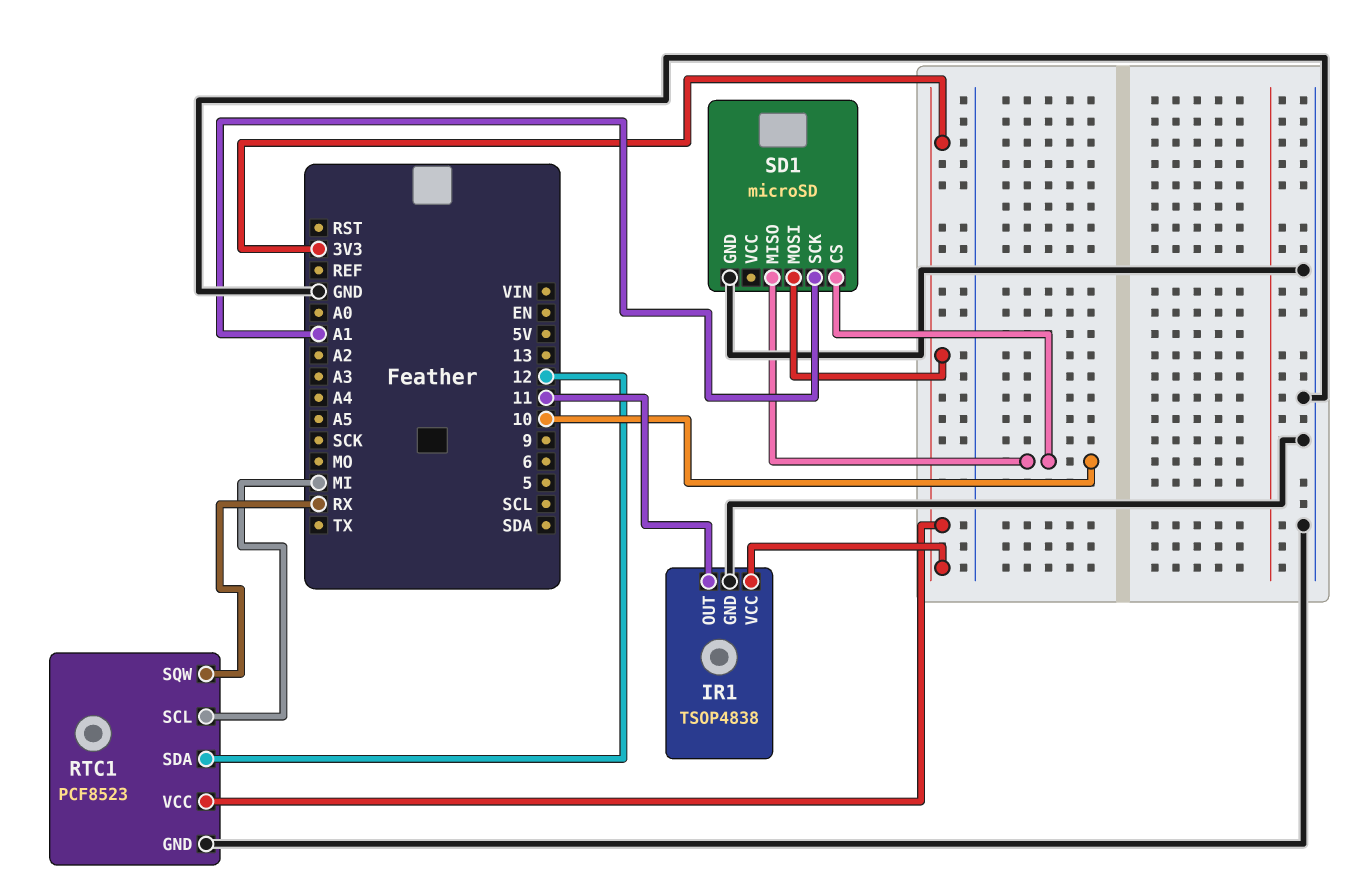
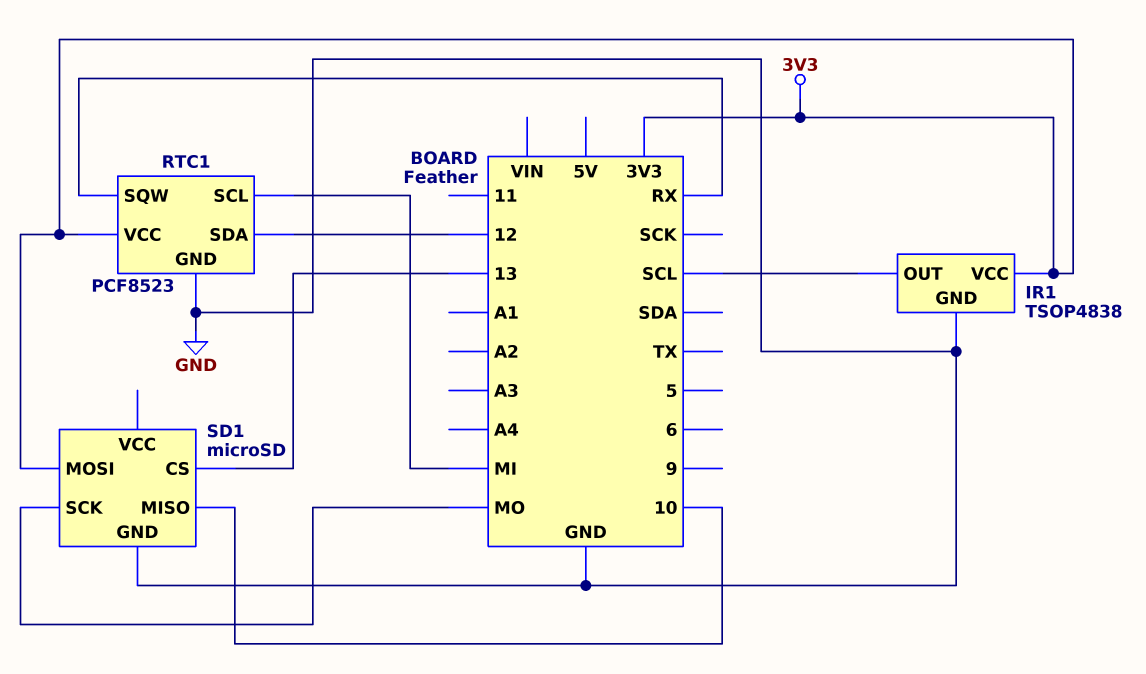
IR1 pin OUT: 11 -> SCL
SD1 pin CS: 10 -> 13
SD1 pin SCK: A1 -> MO

